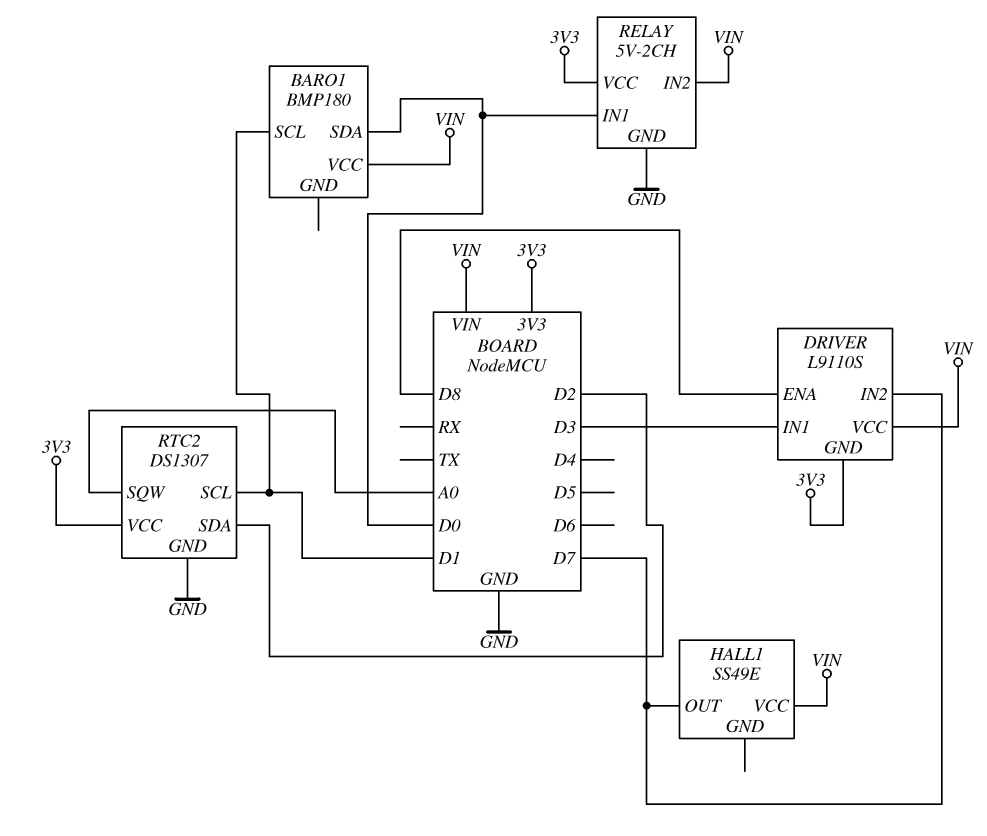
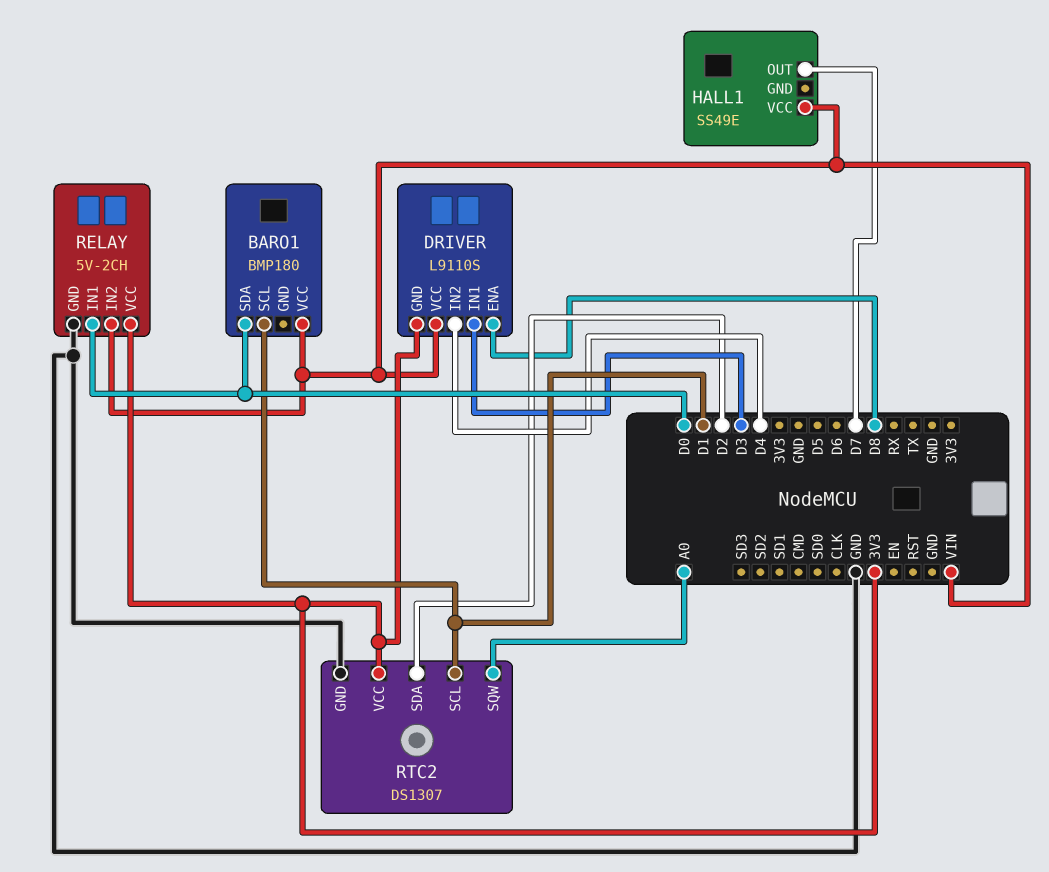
DRIVER pin IN2: D7 -> D4

